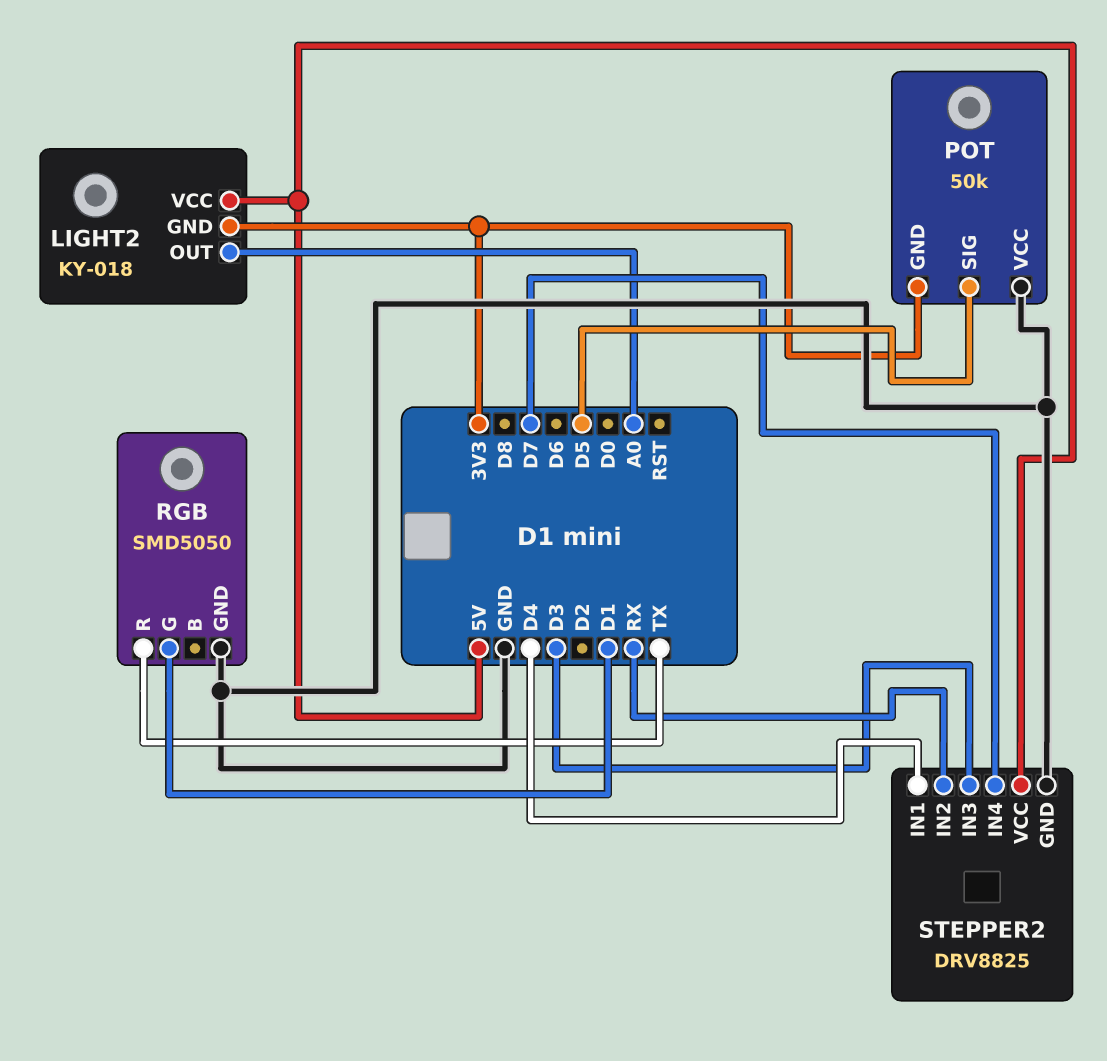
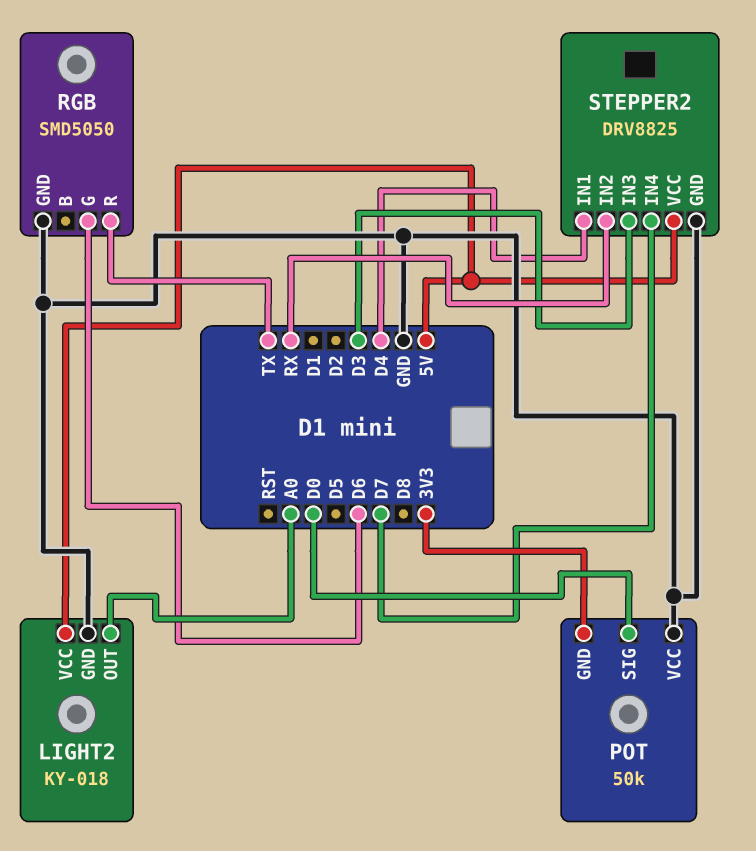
LIGHT2 pin GND: 3V3 -> GND
POT pin SIG: D5 -> D0
RGB pin G: D1 -> D6

